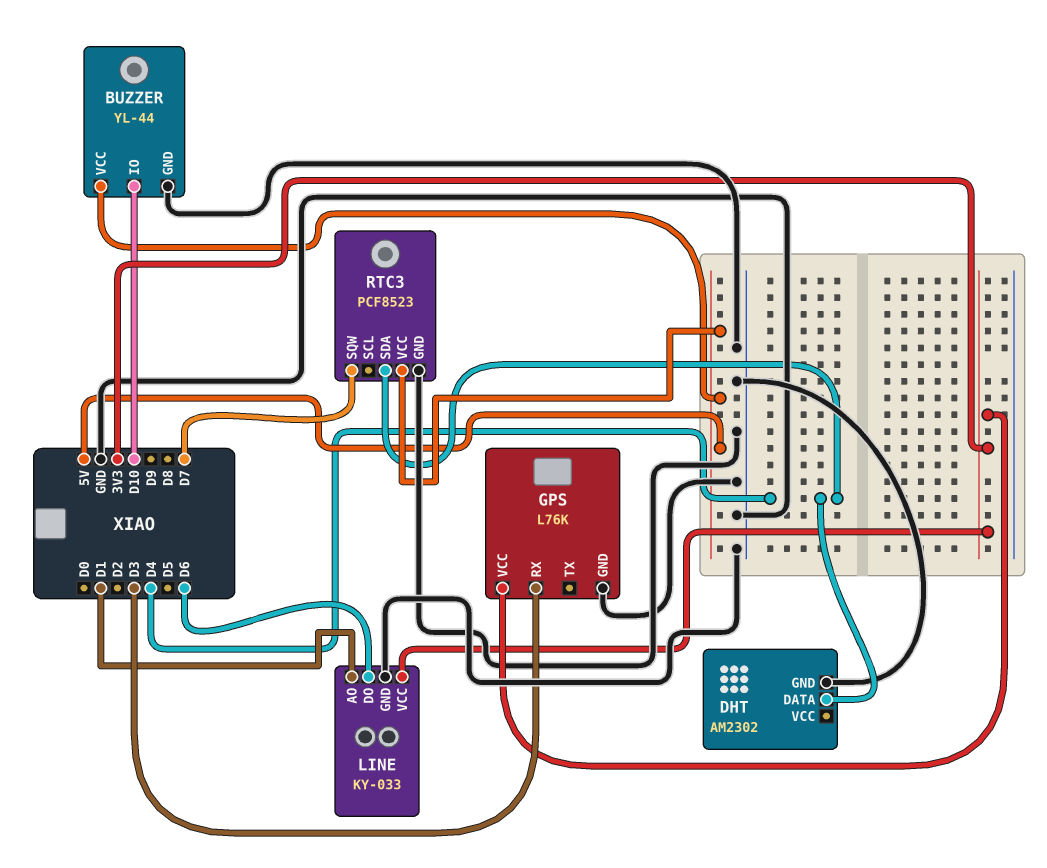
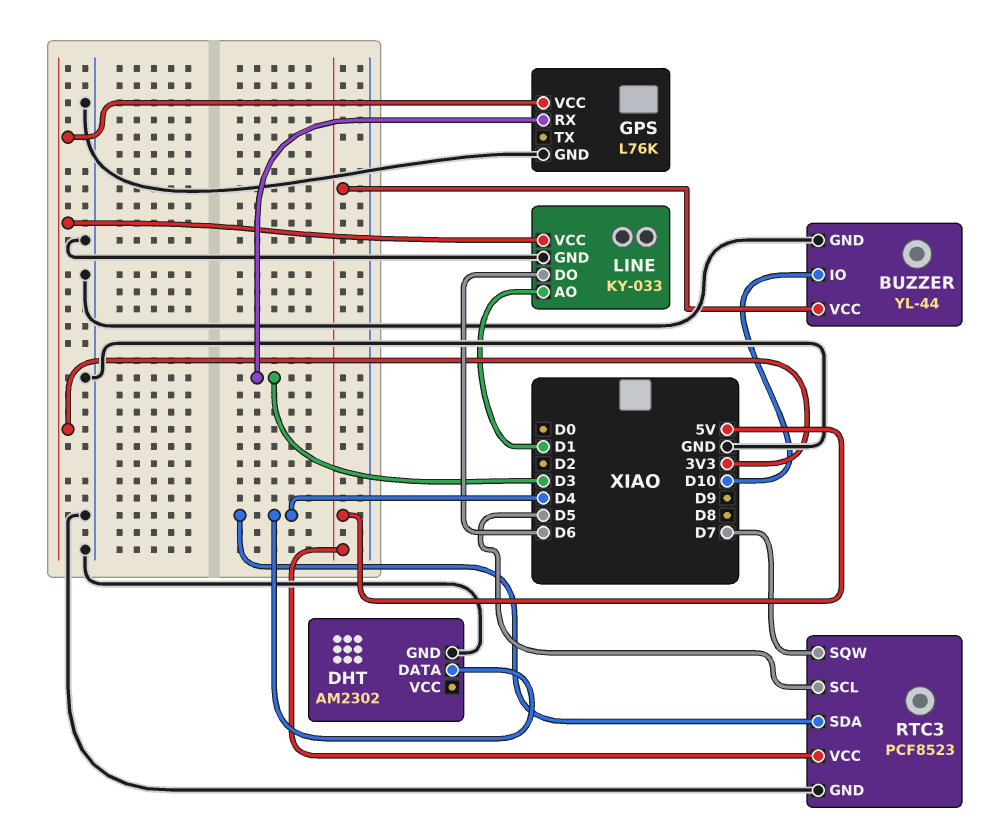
RTC3 pin SCL: none -> D5

